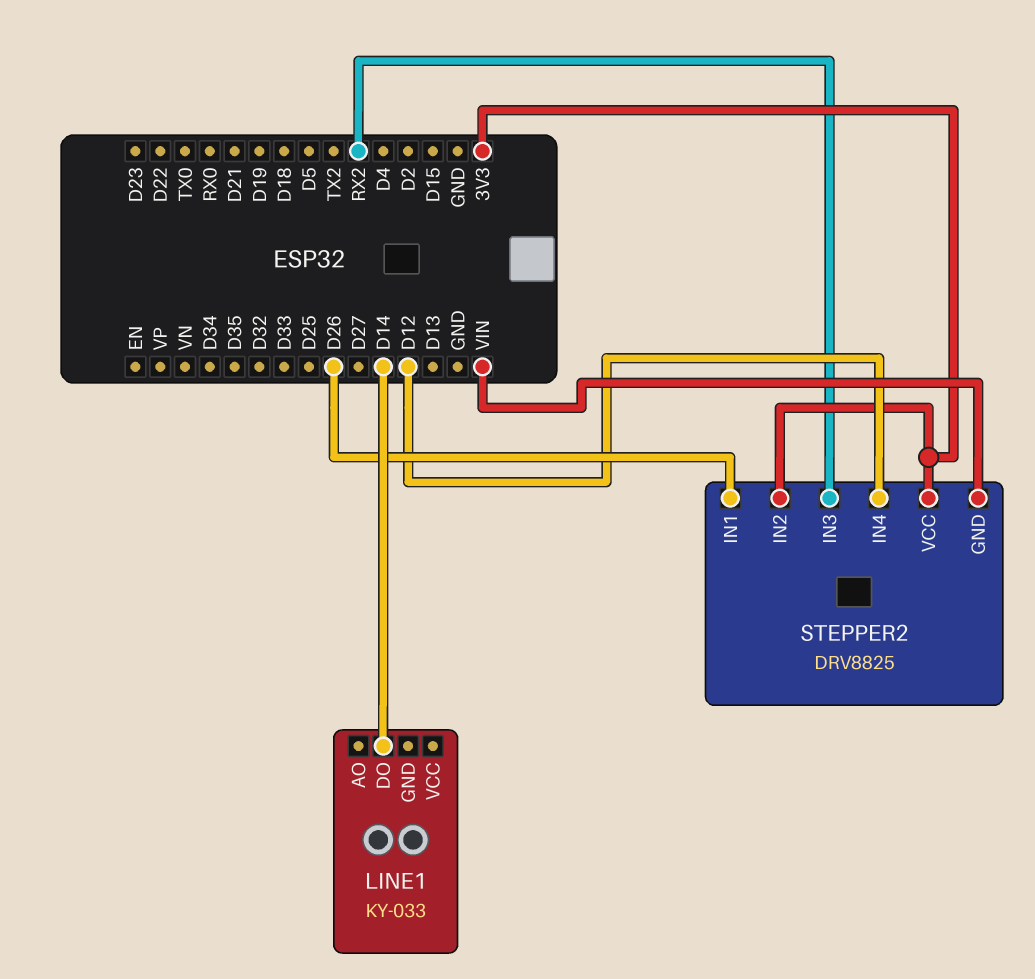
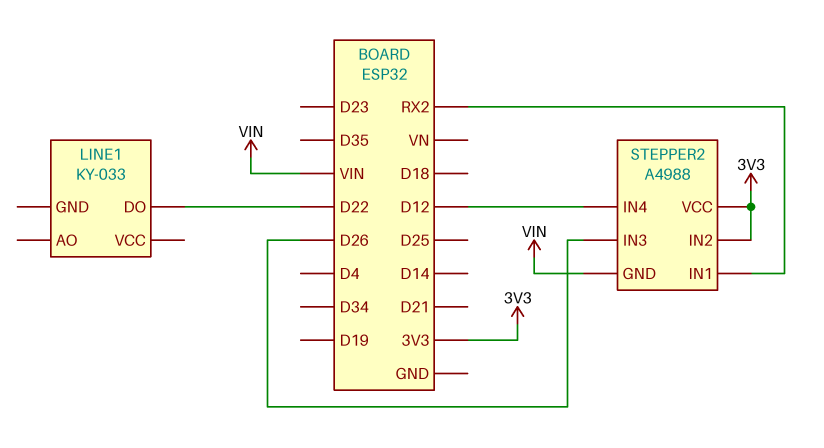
LINE1 pin DO: D14 -> D22
STEPPER2: DRV8825 -> A4988
STEPPER2 pin IN1: D26 -> RX2
STEPPER2 pin IN3: RX2 -> D26

